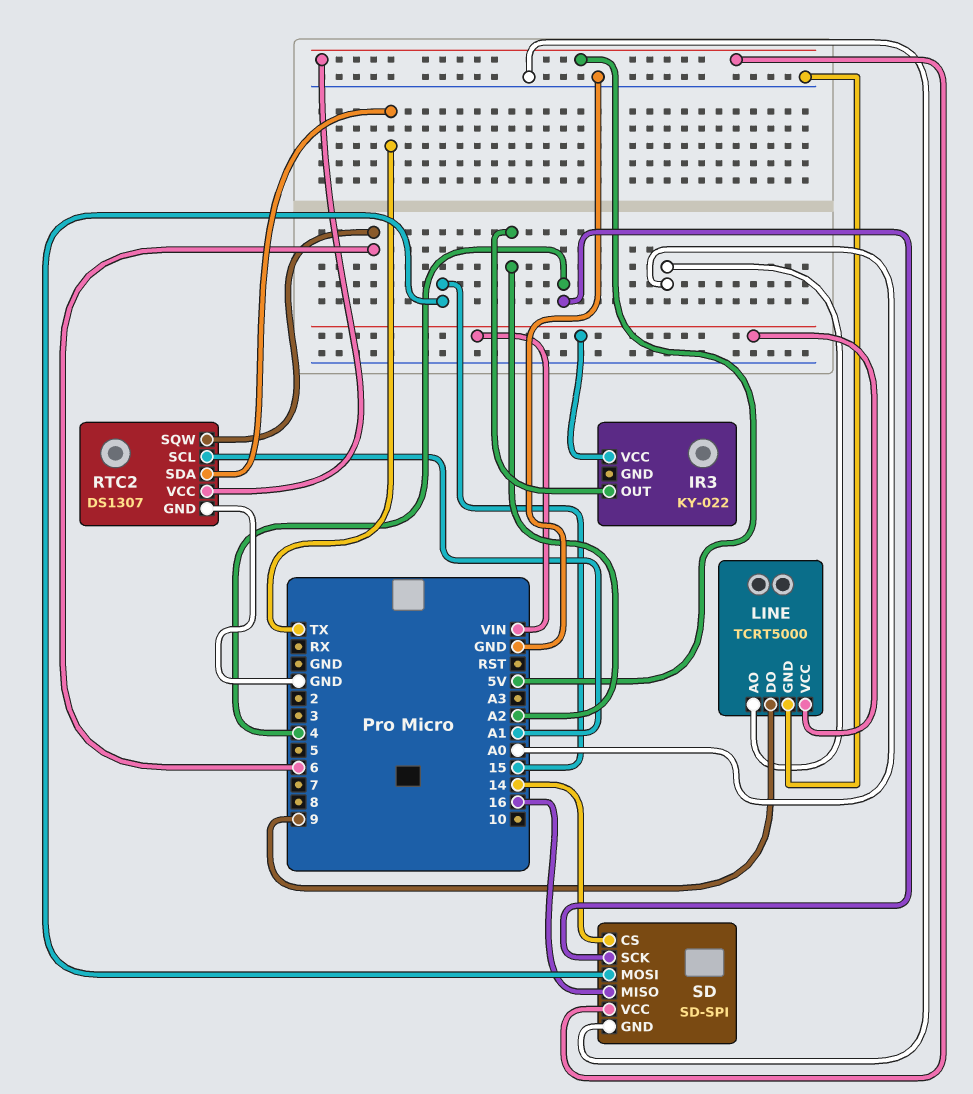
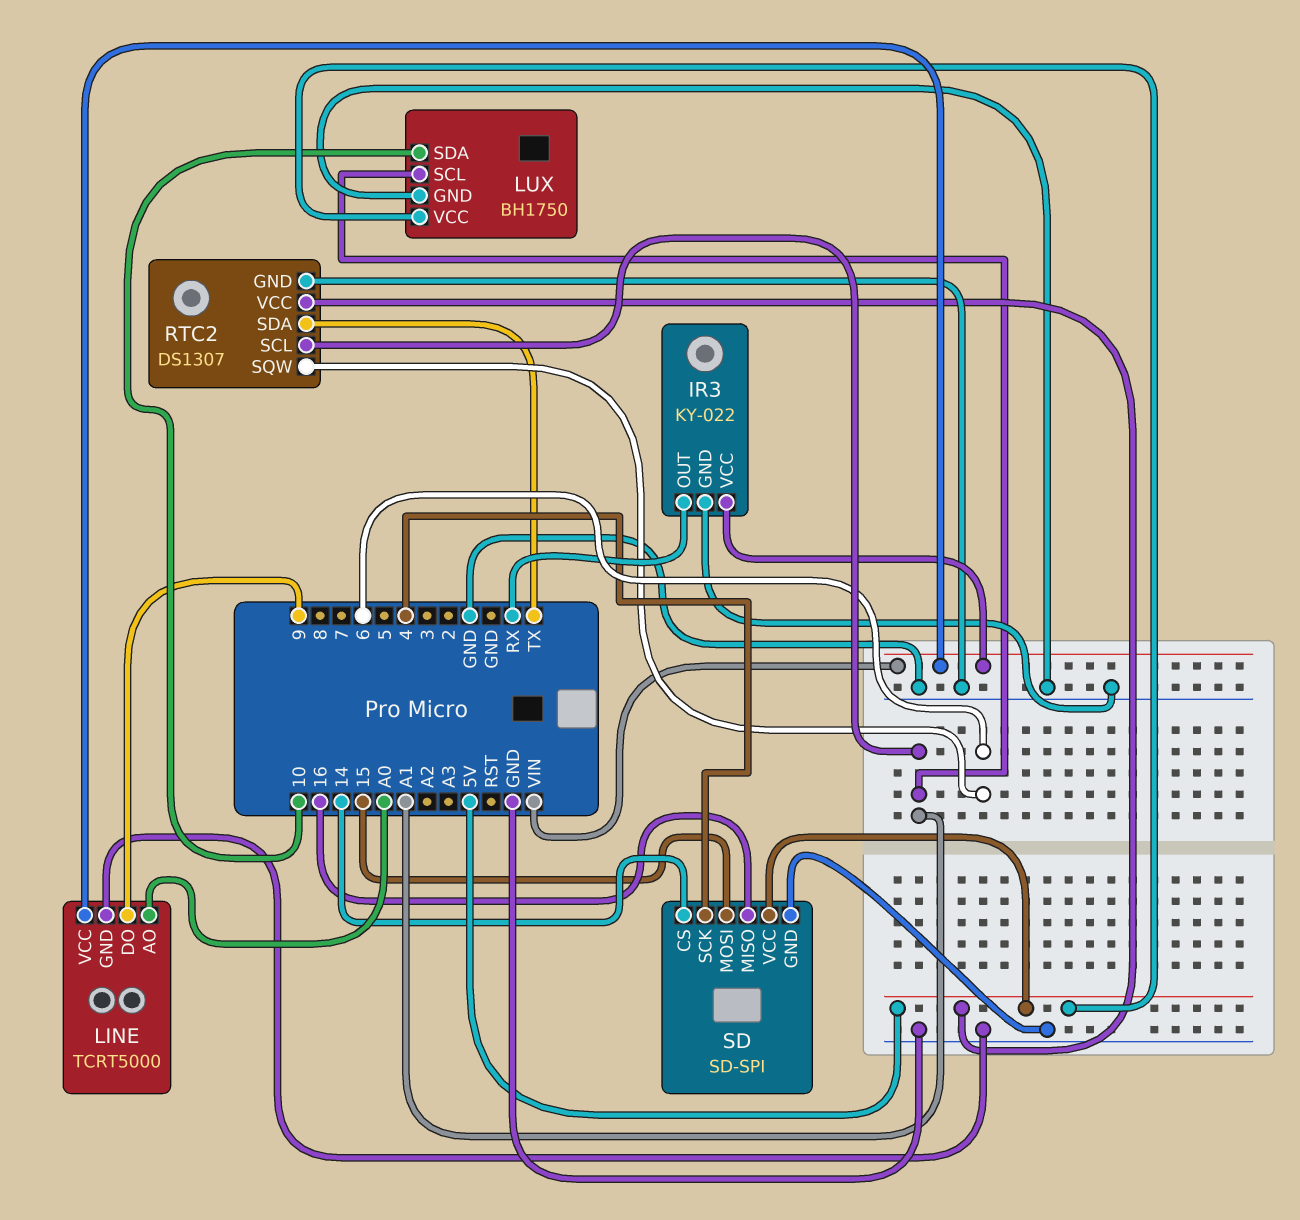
IR3 pin GND: none -> GND
IR3 pin OUT: A2 -> RX
LUX: none -> BH1750
LUX pin GND: none -> GND
LUX pin SCL: none -> A1
LUX pin SDA: none -> 10
LUX pin VCC: none -> 5V

